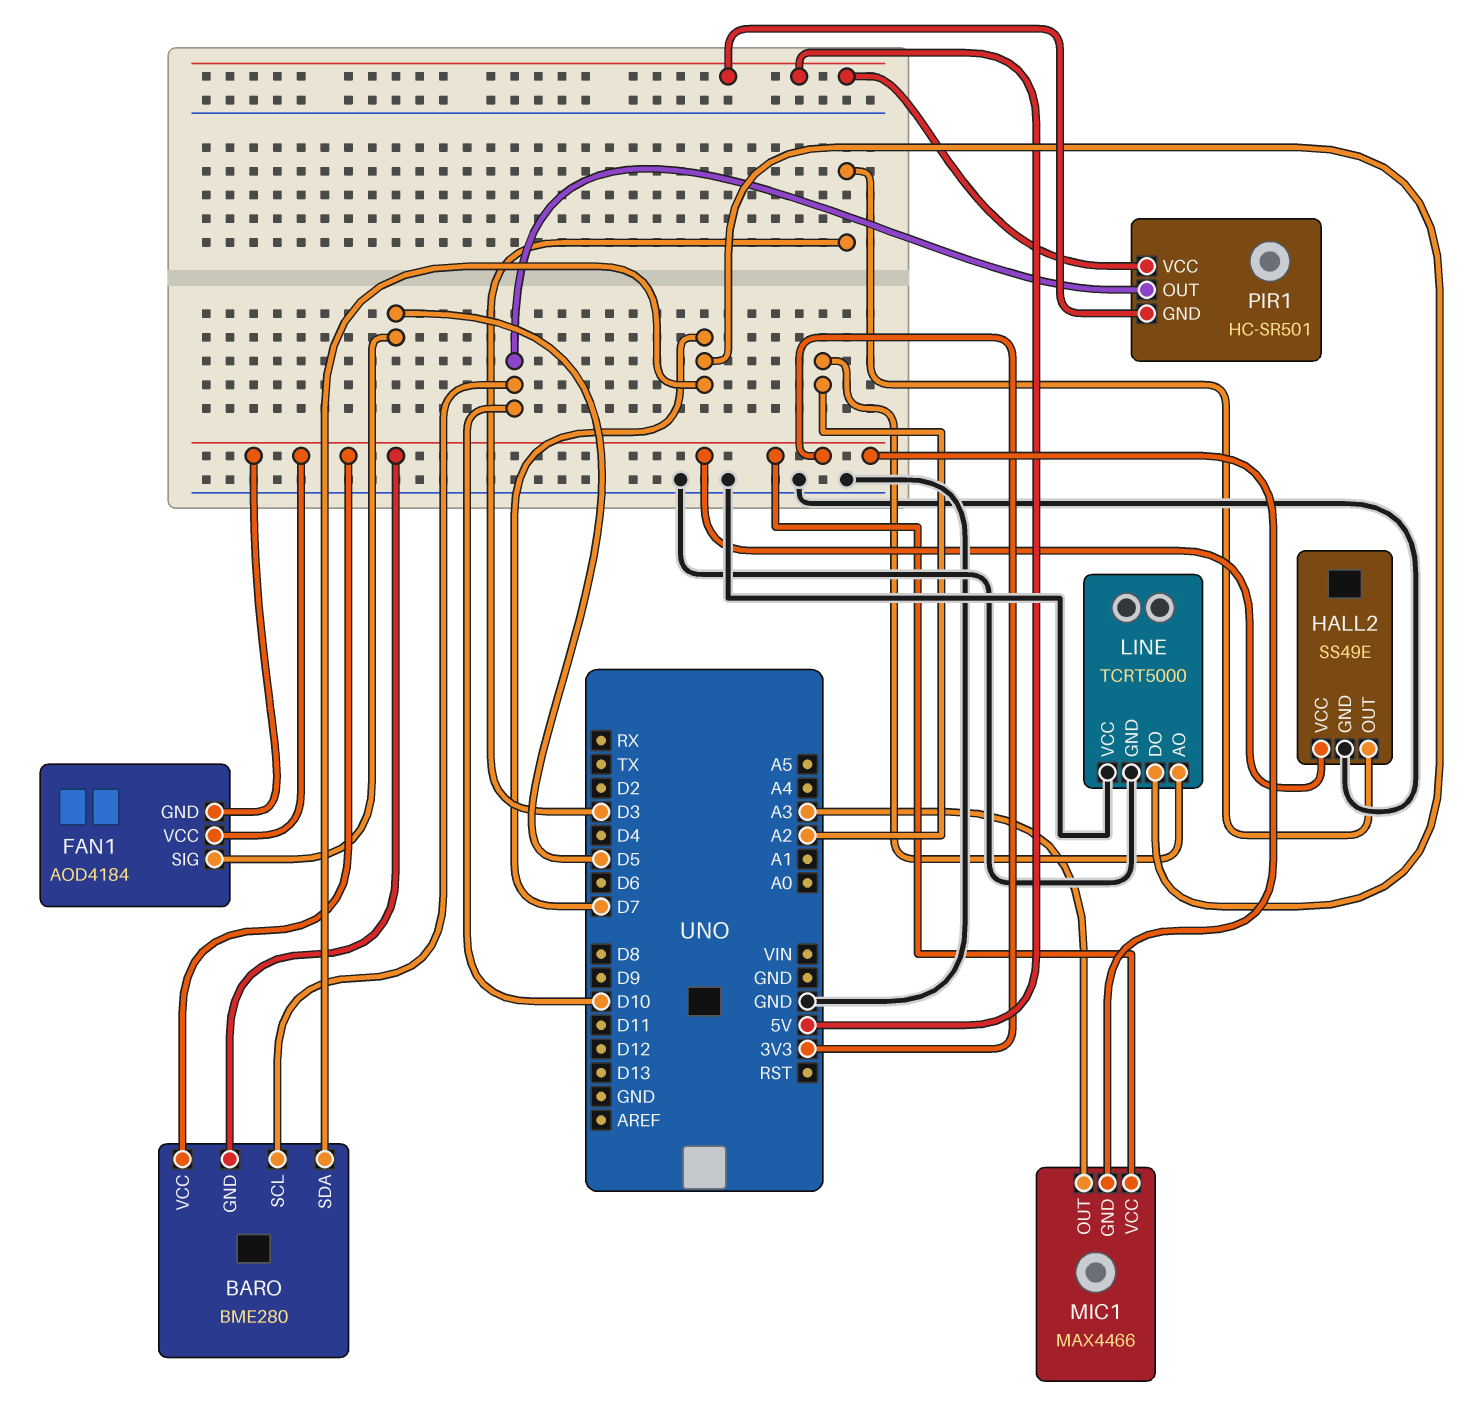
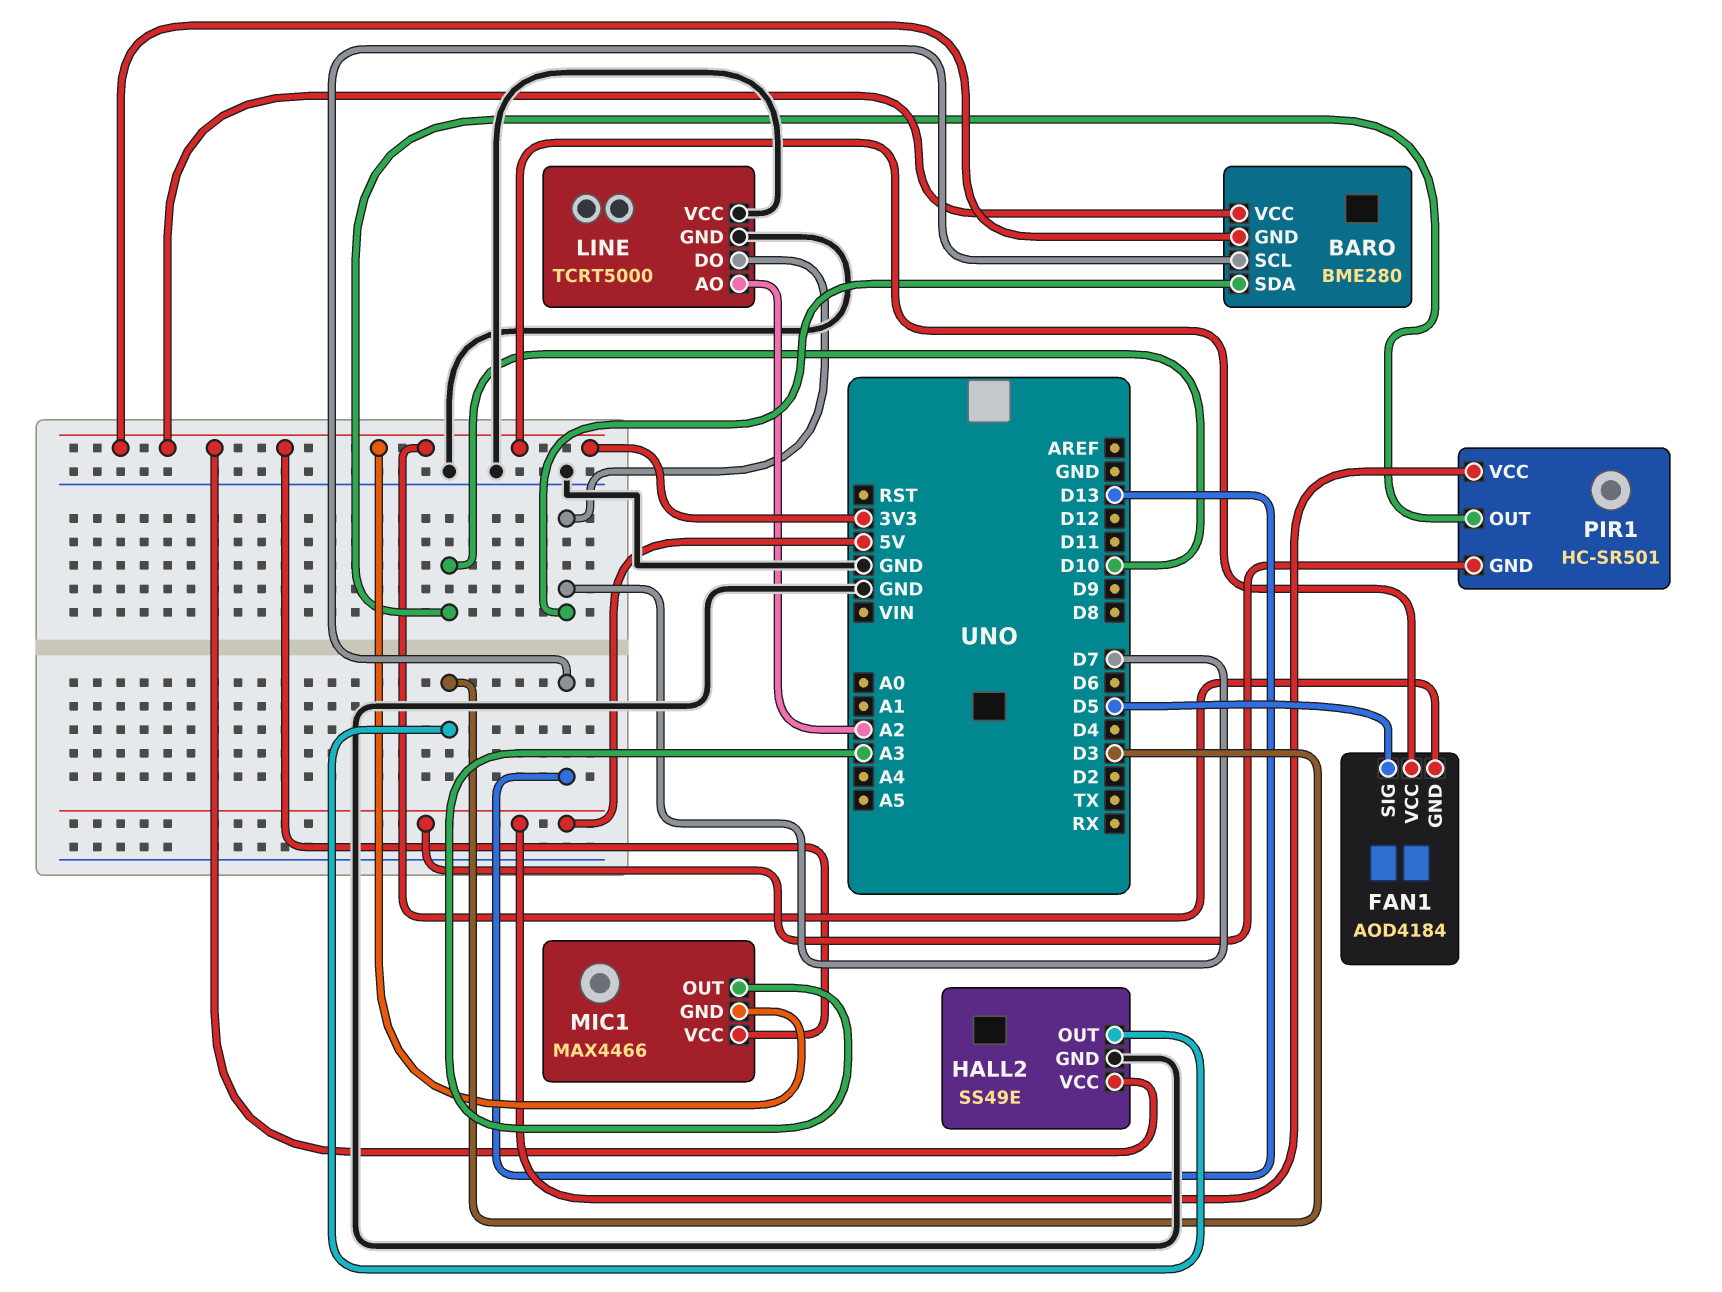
BARO pin SCL: D10 -> D13

